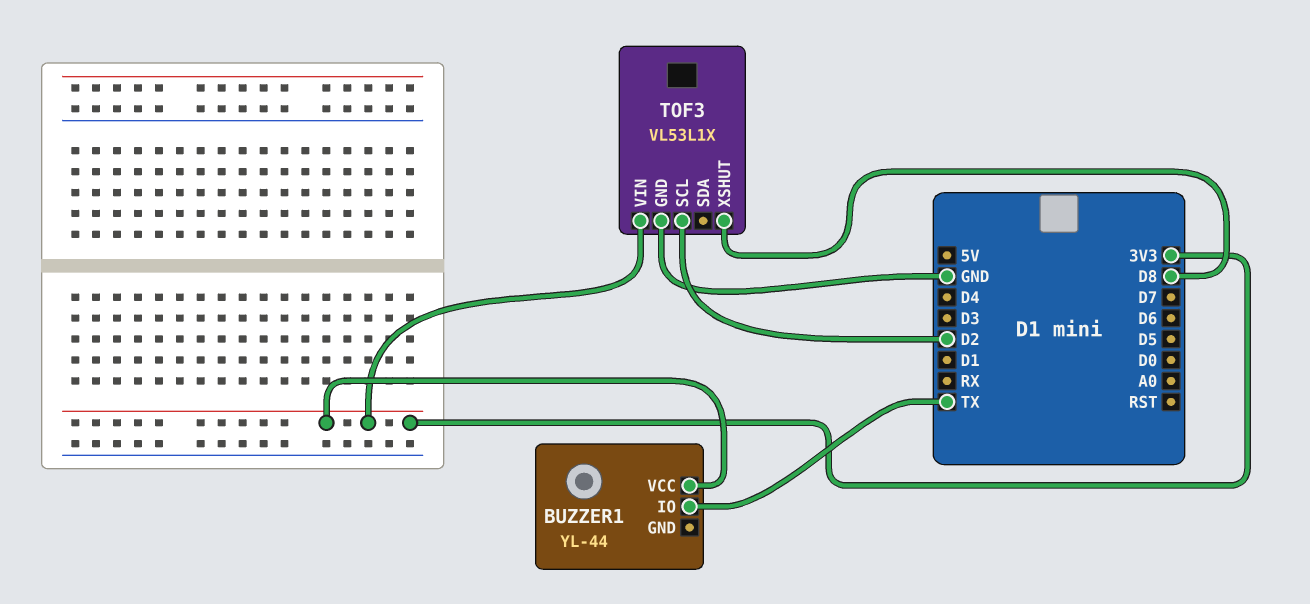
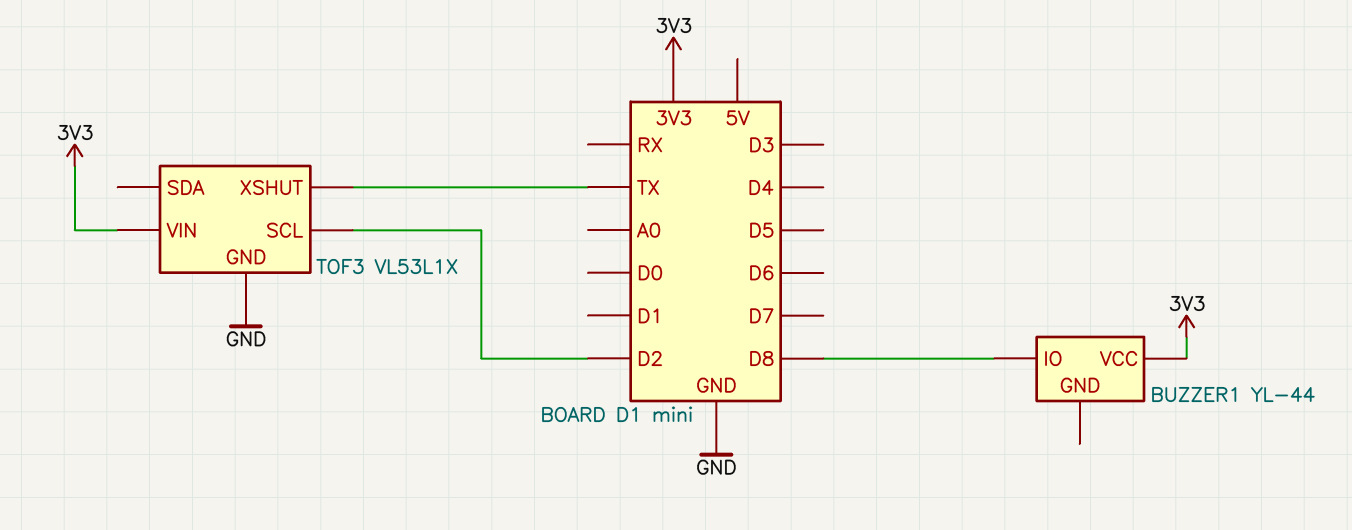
BUZZER1 pin IO: TX -> D8
TOF3 pin XSHUT: D8 -> TX

